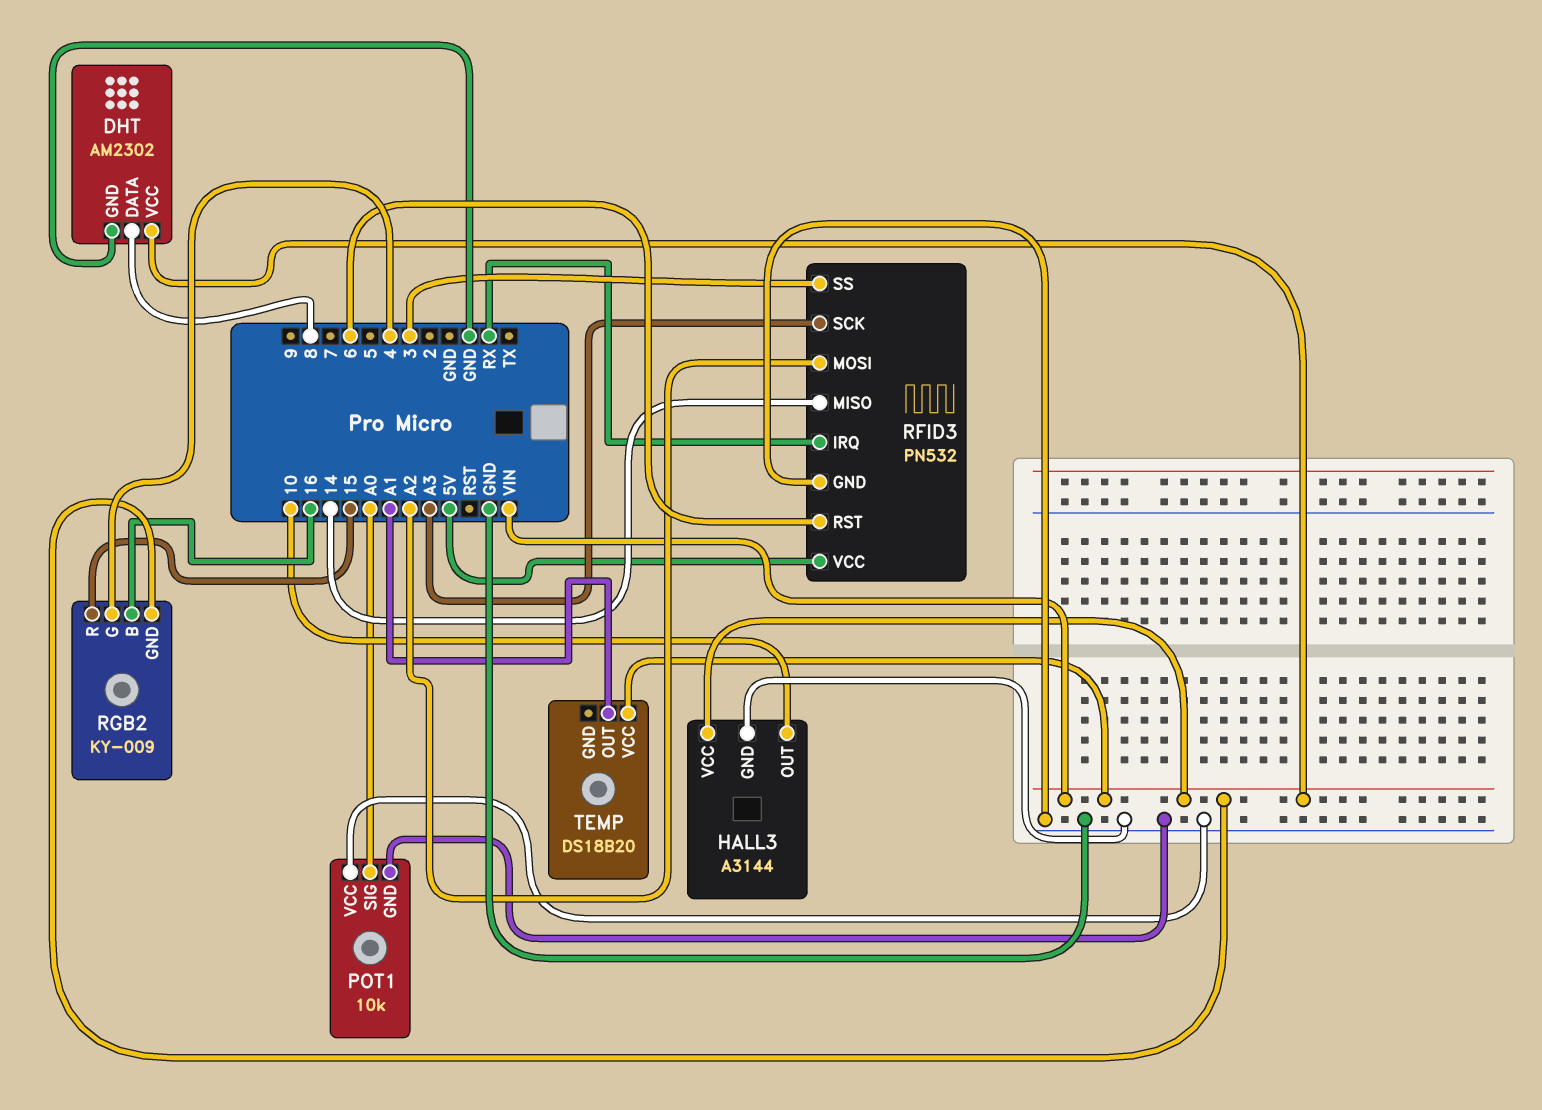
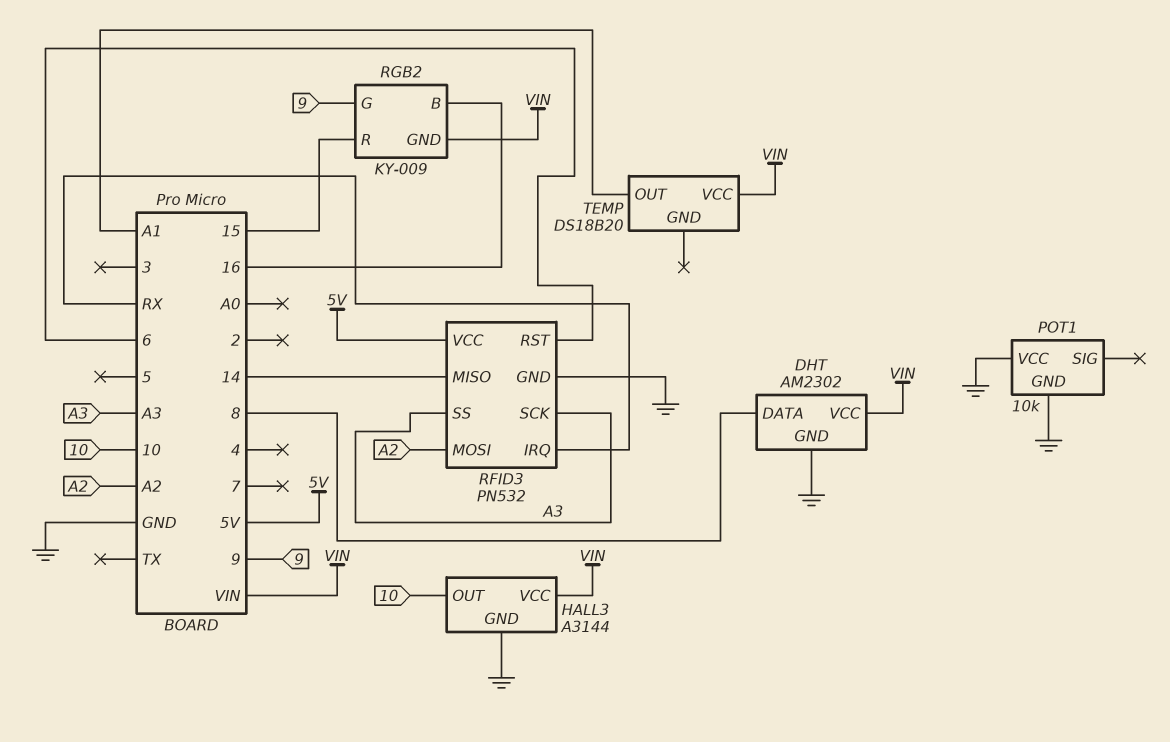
POT1 pin SIG: A0 -> none
RFID3 pin SS: 3 -> A3
RGB2 pin G: 4 -> 9

